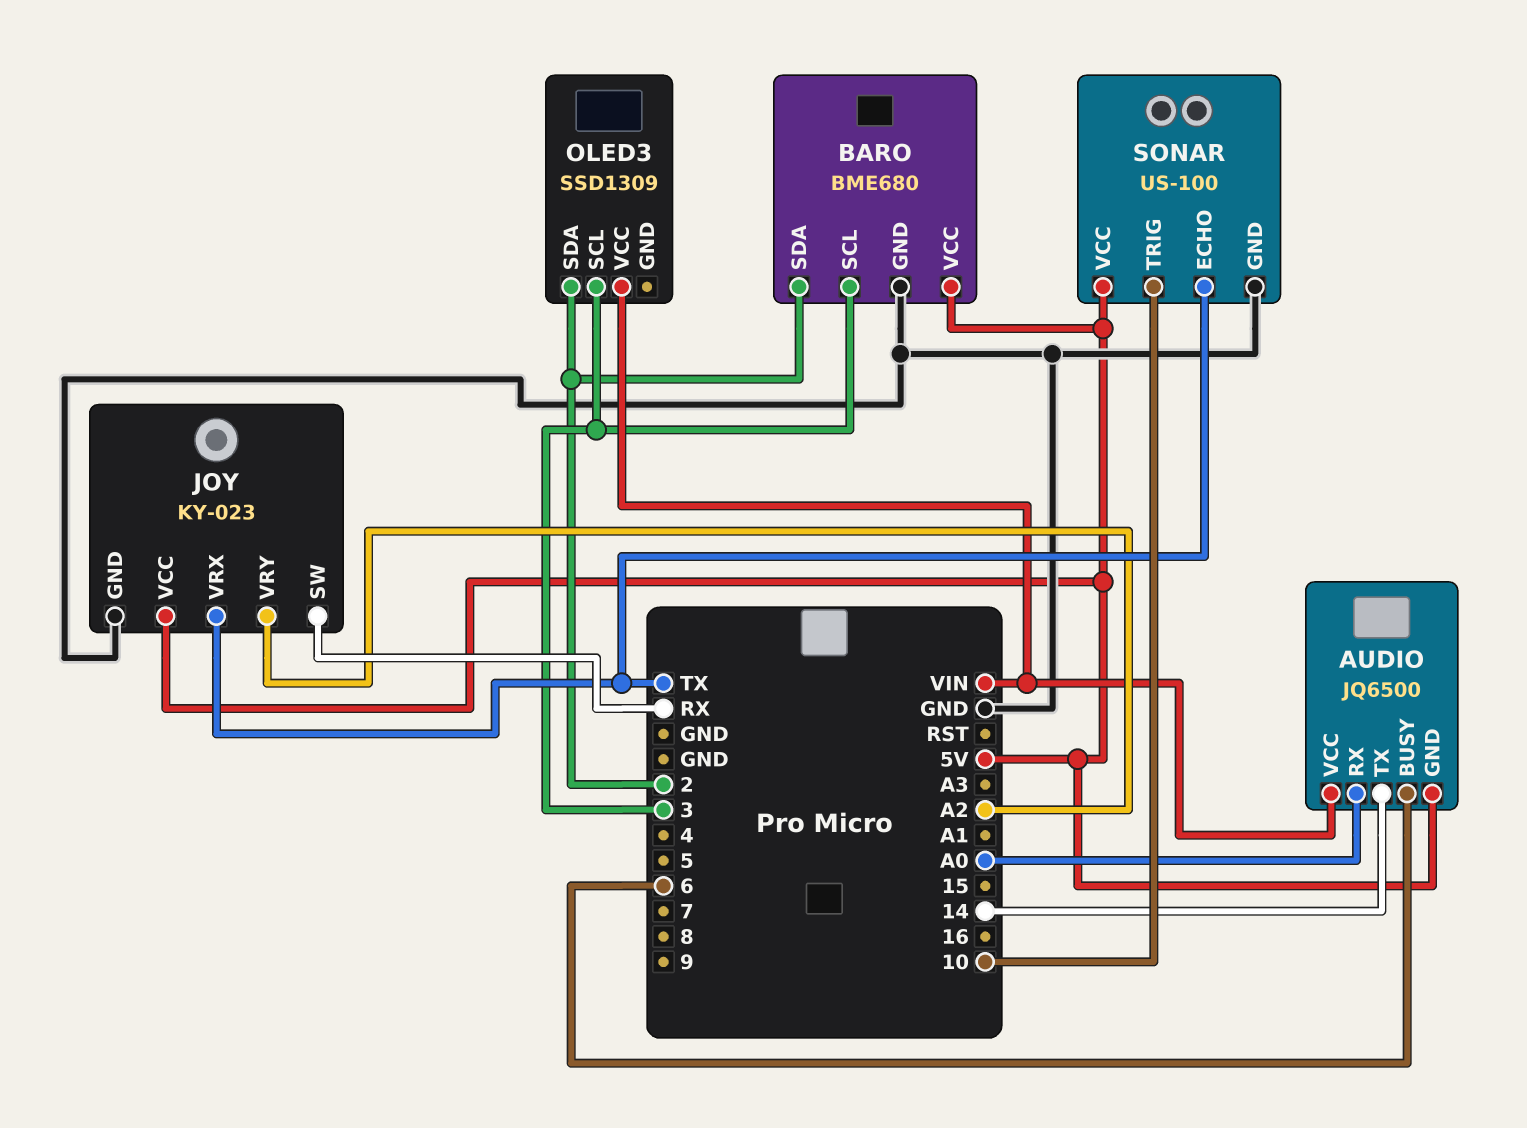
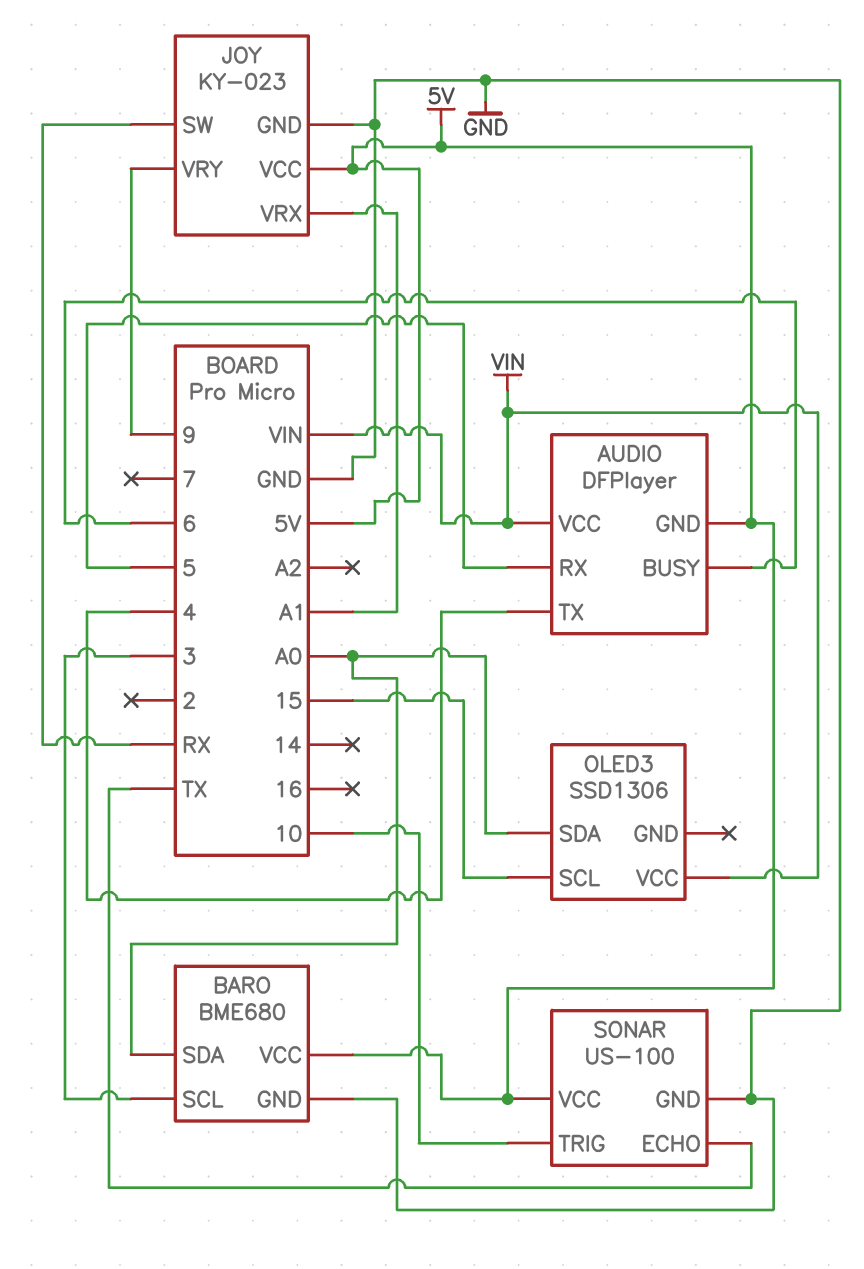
AUDIO: JQ6500 -> DFPlayer
AUDIO pin RX: A0 -> 5
AUDIO pin TX: 14 -> 4
BARO pin SDA: 2 -> A0
JOY pin VRX: TX -> A1
JOY pin VRY: A2 -> 9
OLED3: SSD1309 -> SSD1306
OLED3 pin SCL: 3 -> 15
OLED3 pin SDA: 2 -> A0

